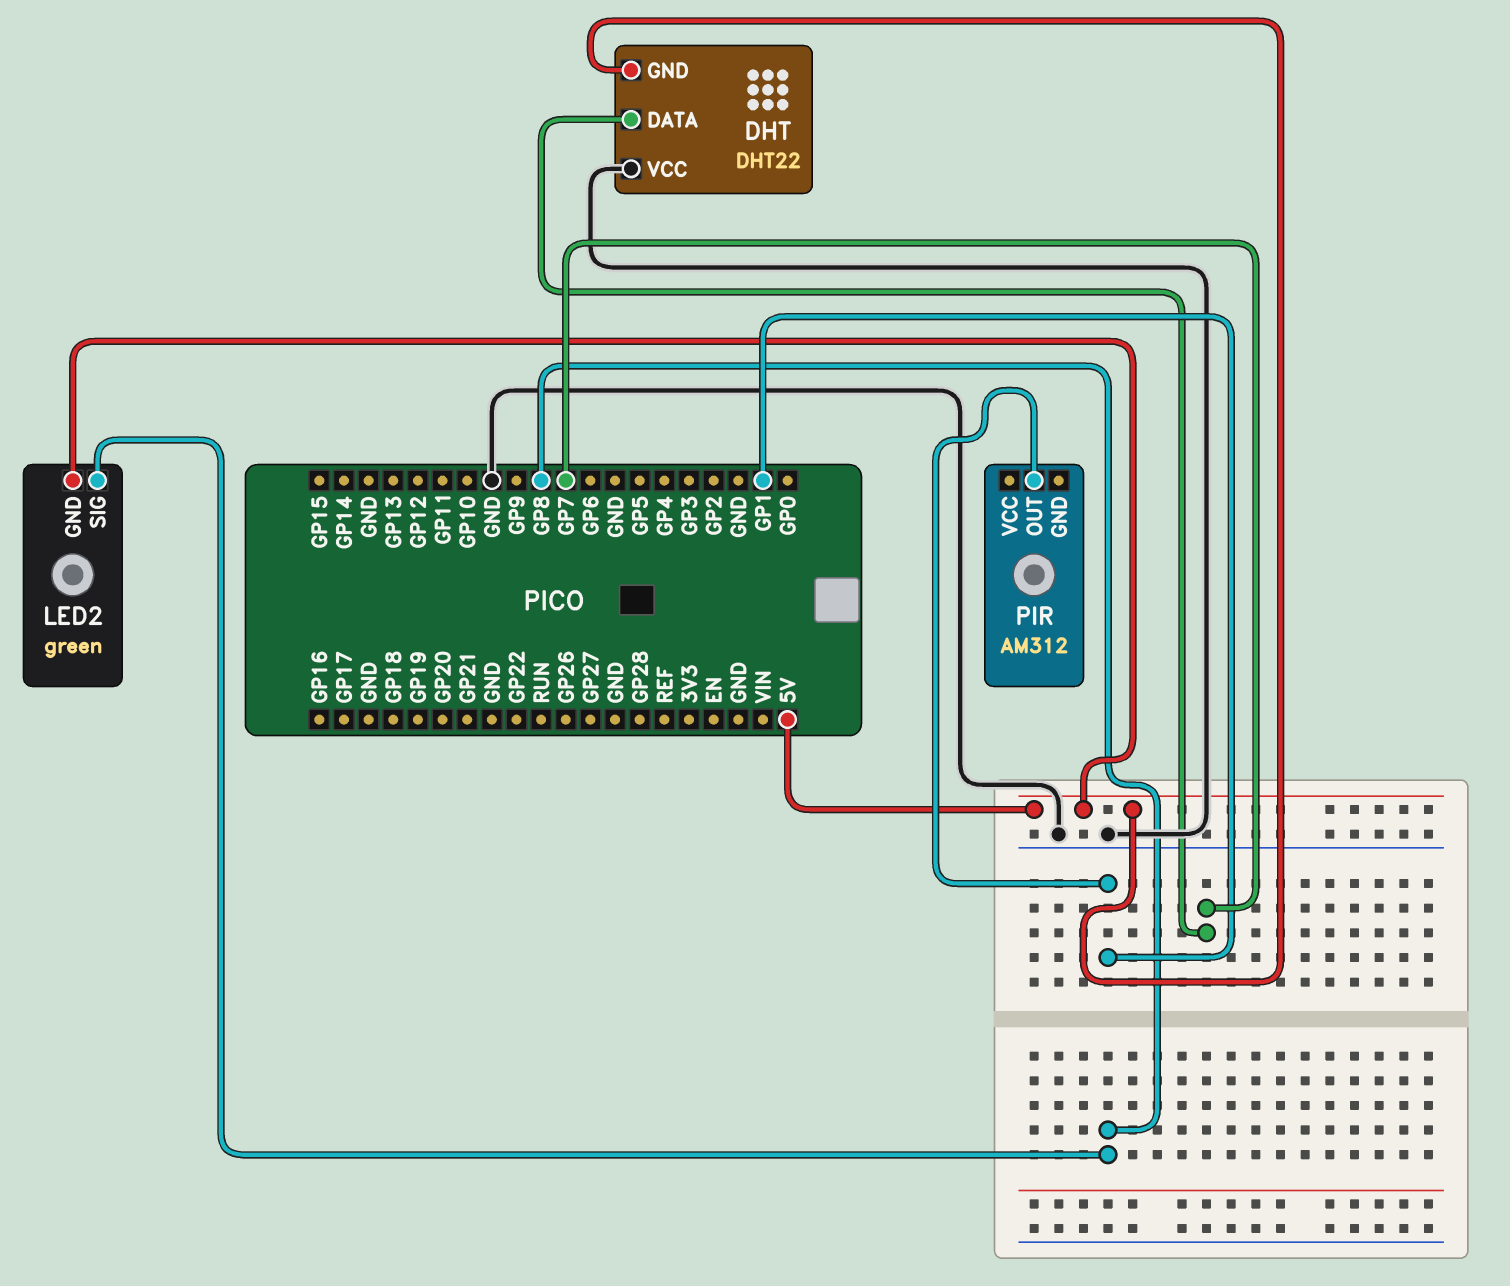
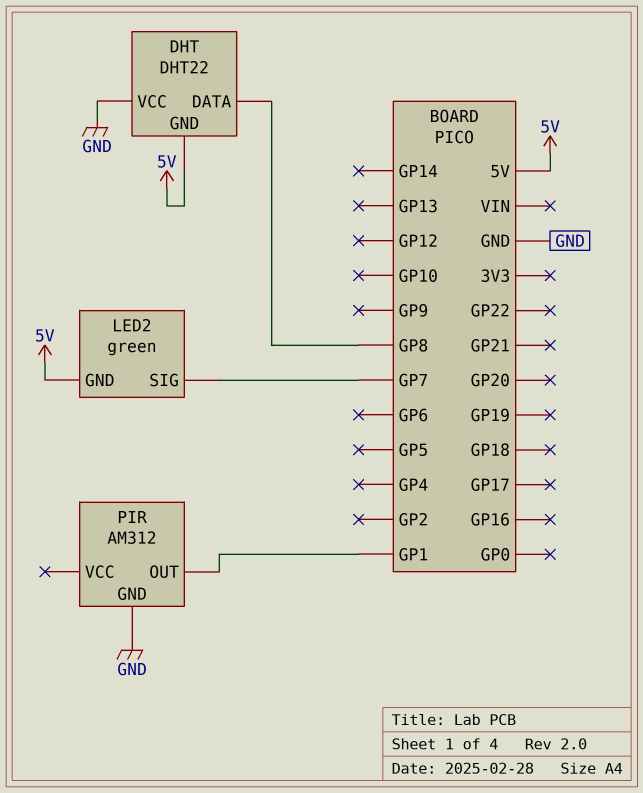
DHT pin DATA: GP7 -> GP8
LED2 pin SIG: GP8 -> GP7
PIR pin GND: none -> GND

